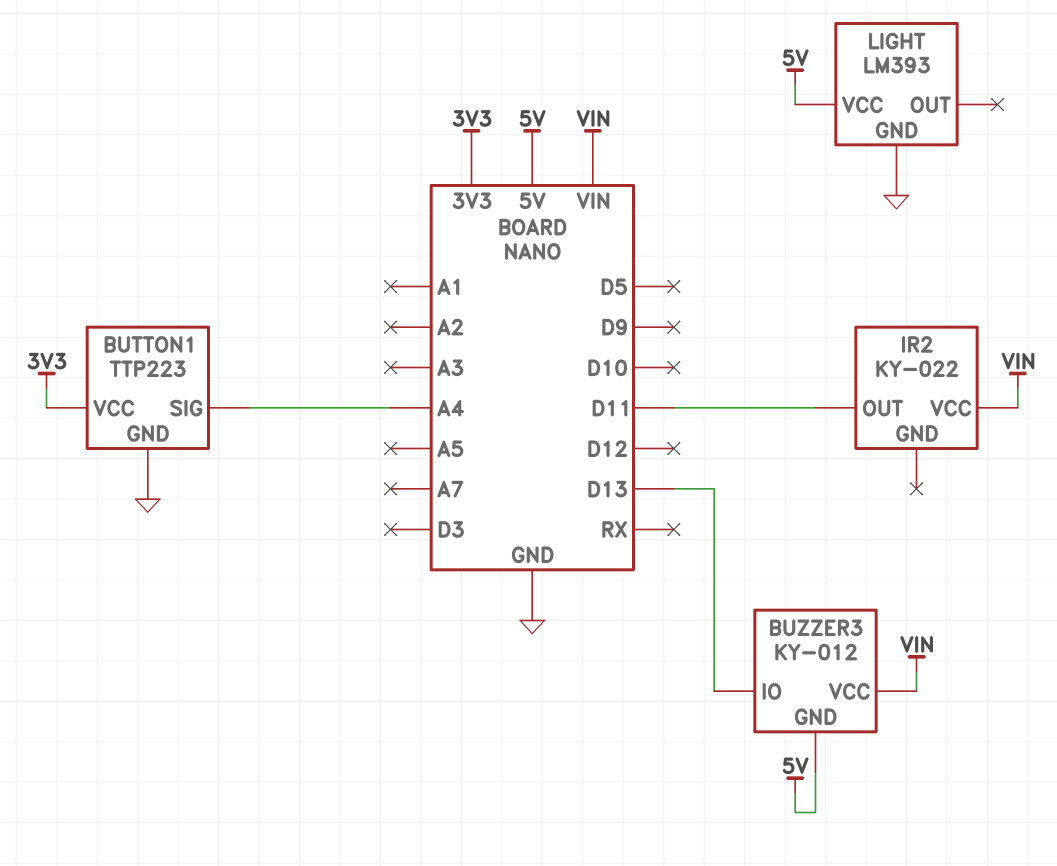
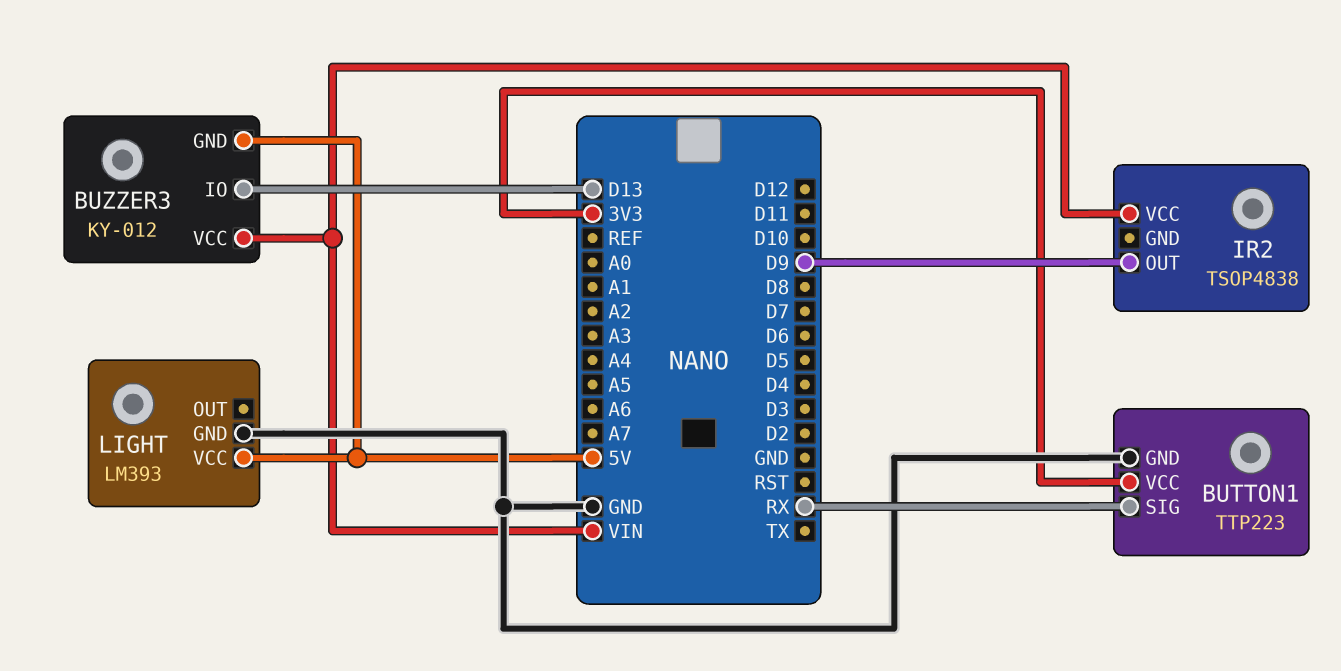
BUTTON1 pin SIG: A4 -> RX
IR2: KY-022 -> TSOP4838
IR2 pin OUT: D11 -> D9

